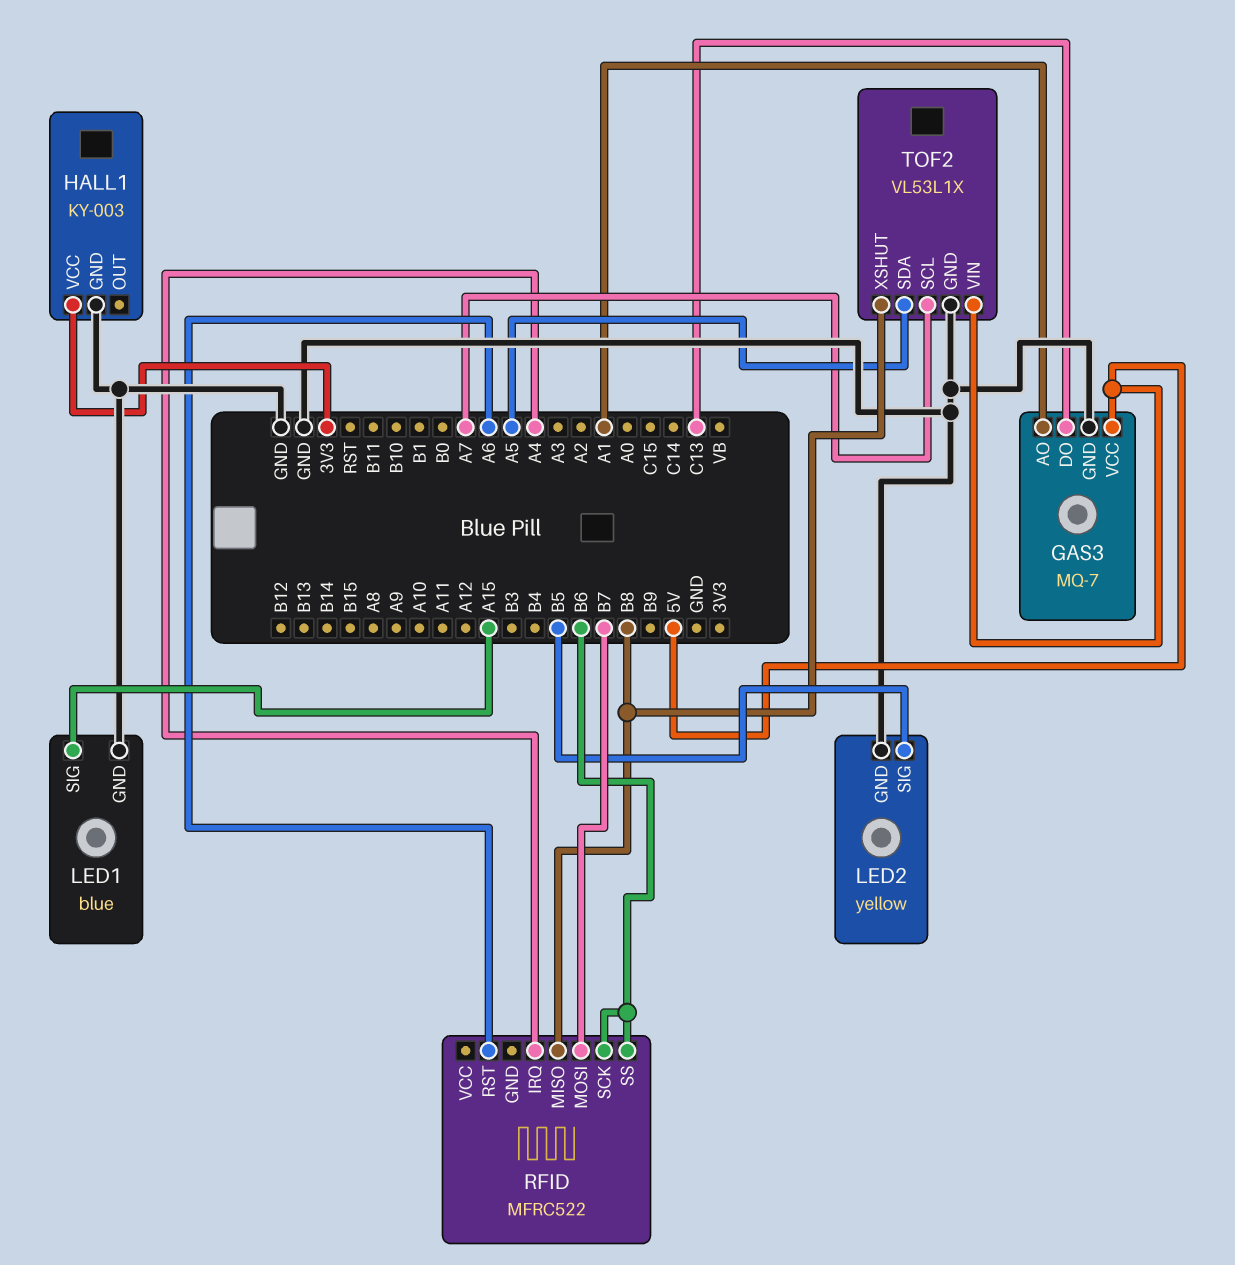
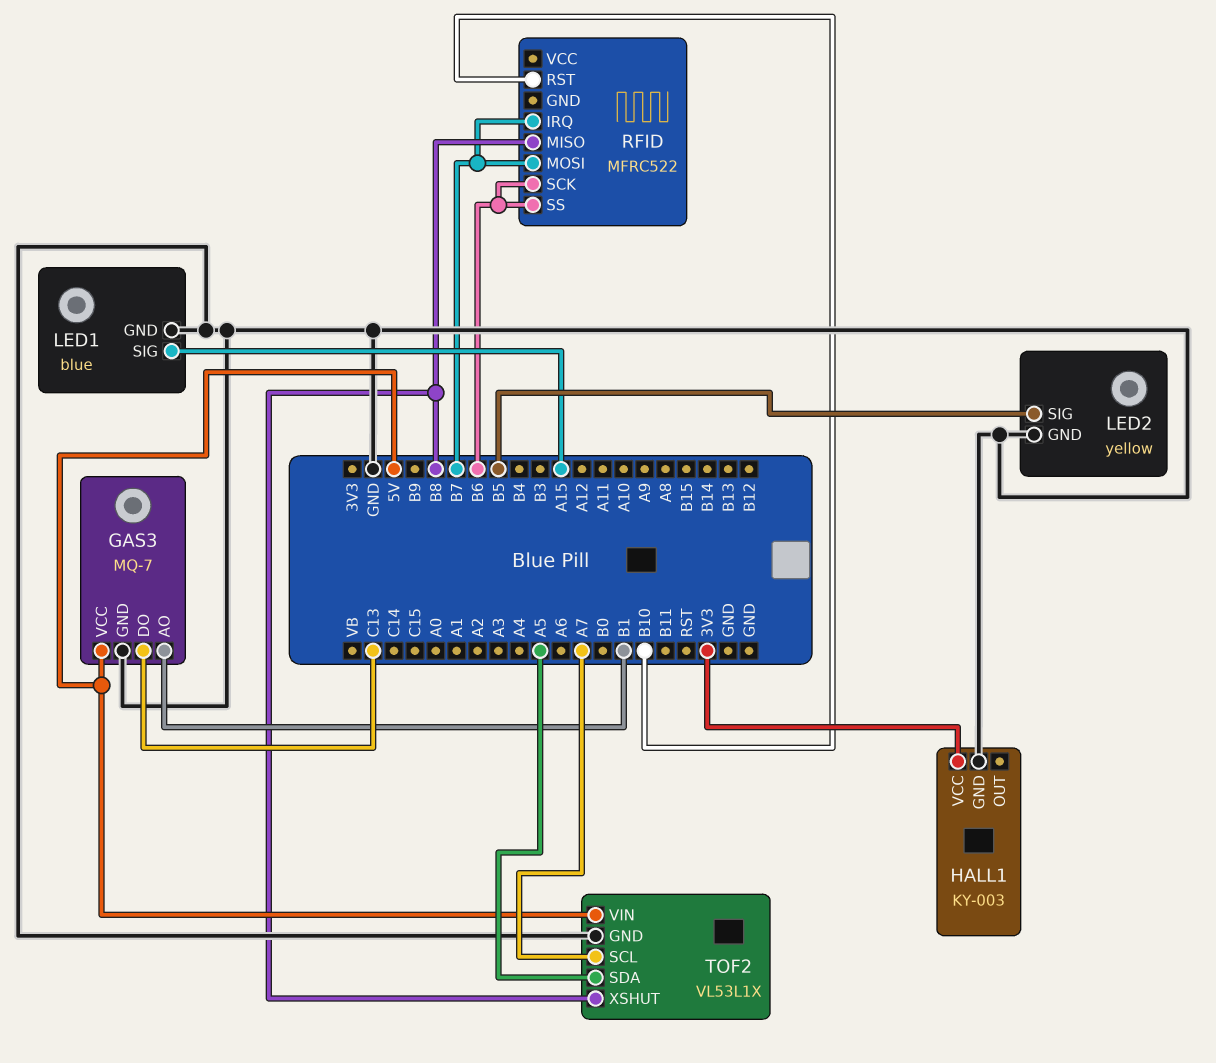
GAS3 pin AO: A1 -> B1
RFID pin IRQ: A4 -> B7
RFID pin RST: A6 -> B10

